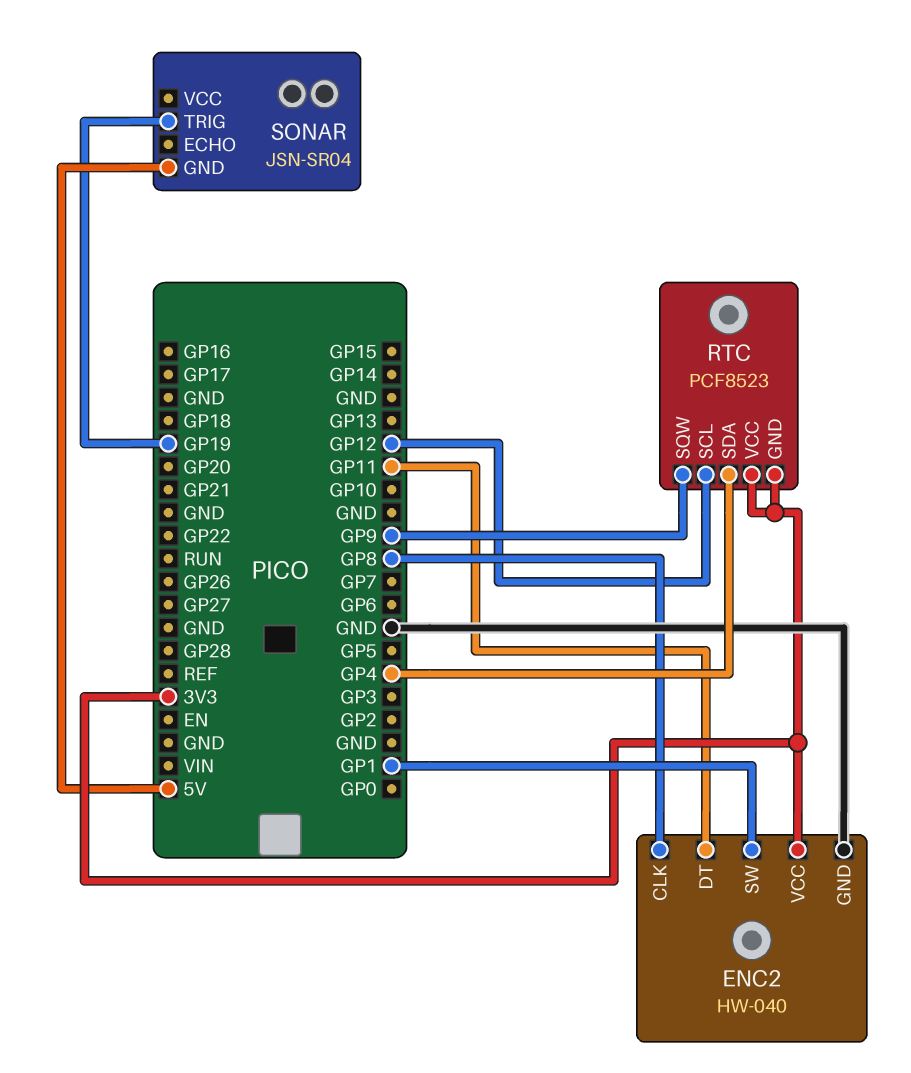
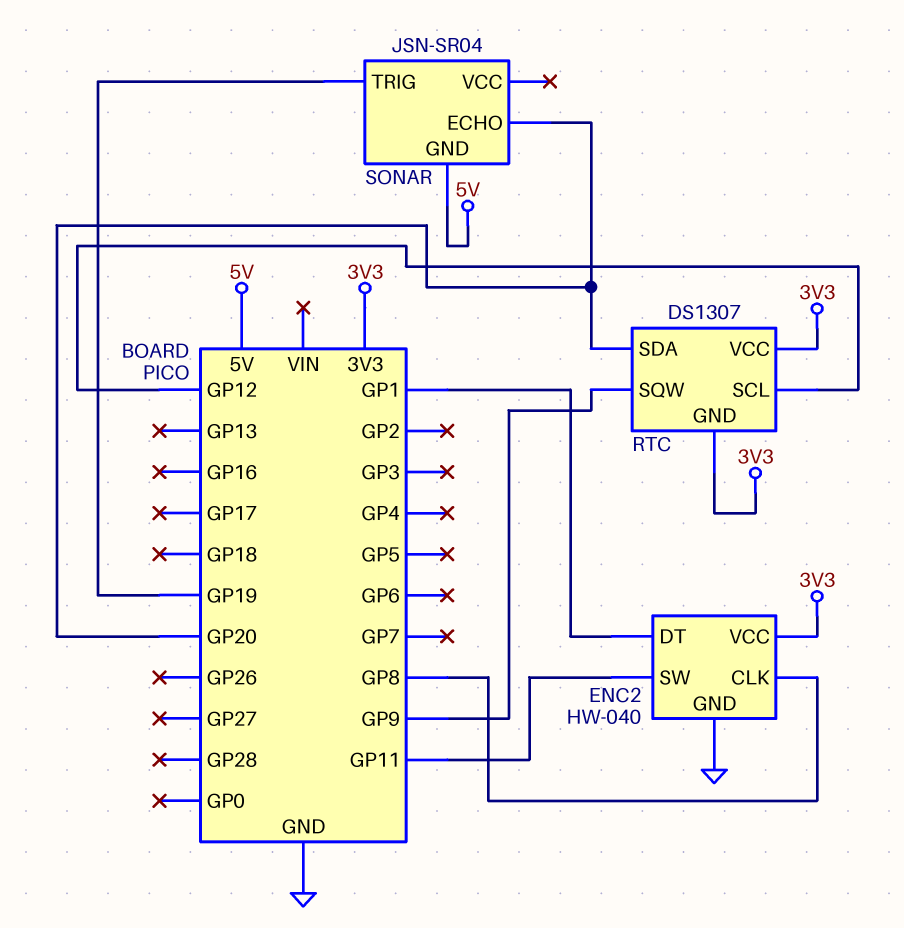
ENC2 pin DT: GP11 -> GP1
ENC2 pin SW: GP1 -> GP11
RTC: PCF8523 -> DS1307
RTC pin SDA: GP4 -> GP20
SONAR pin ECHO: none -> GP20

